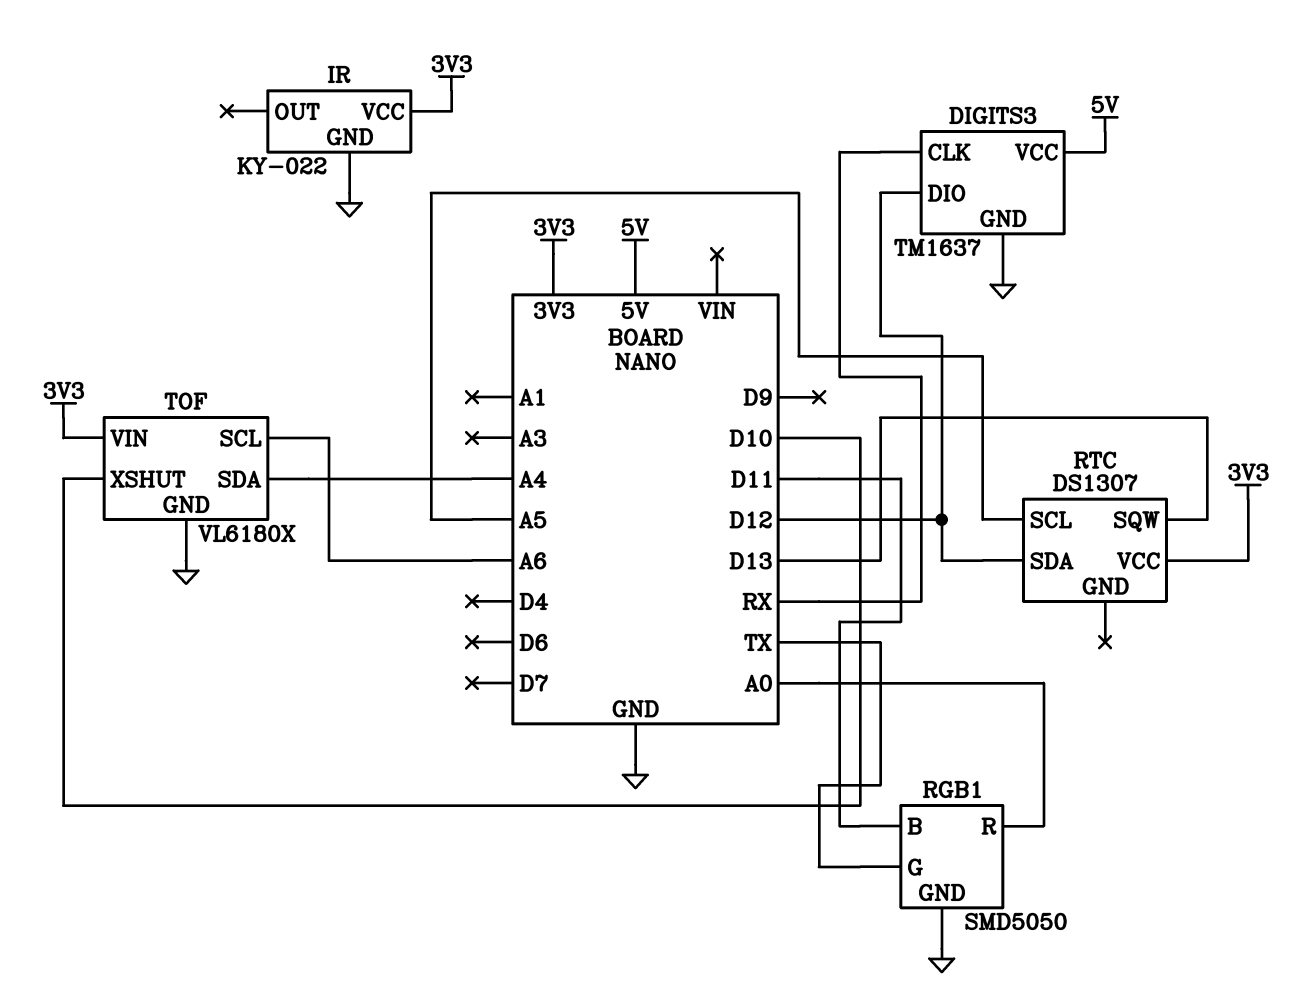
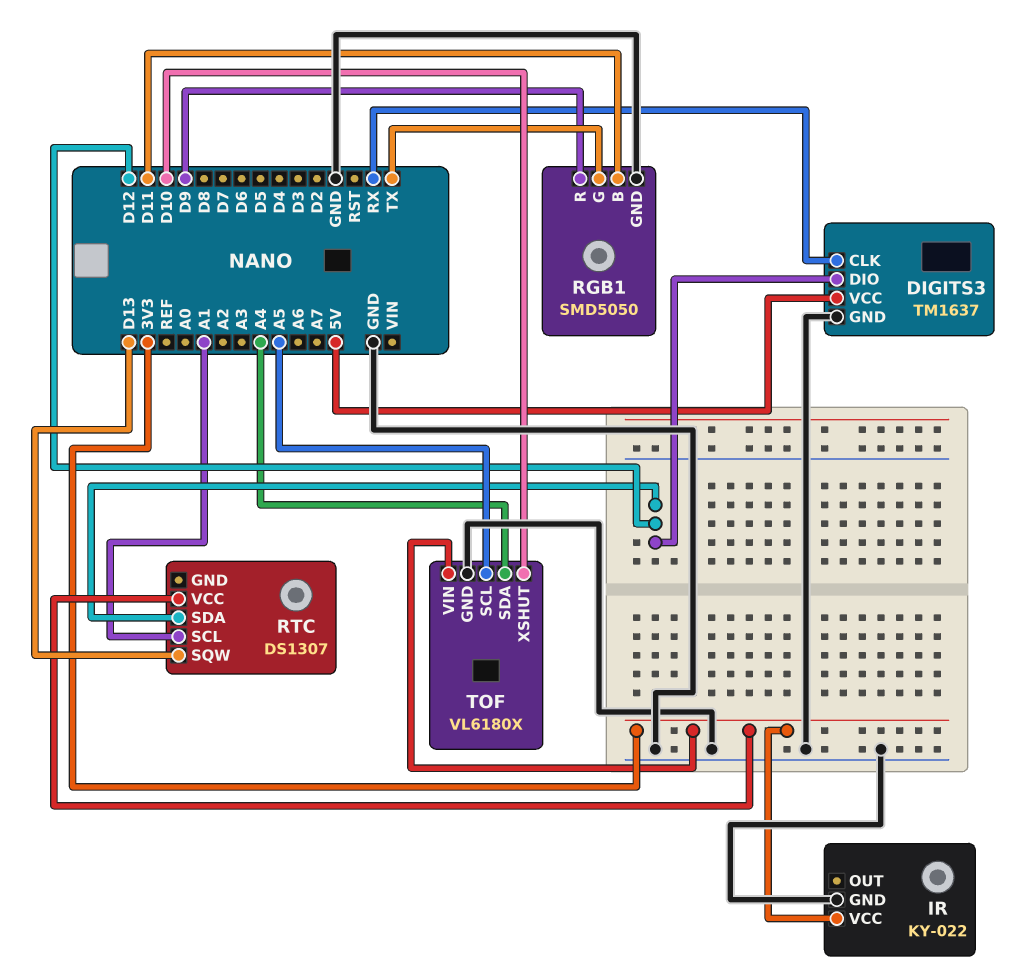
RGB1 pin R: A0 -> D9
RTC pin SCL: A5 -> A1
TOF pin SCL: A6 -> A5

